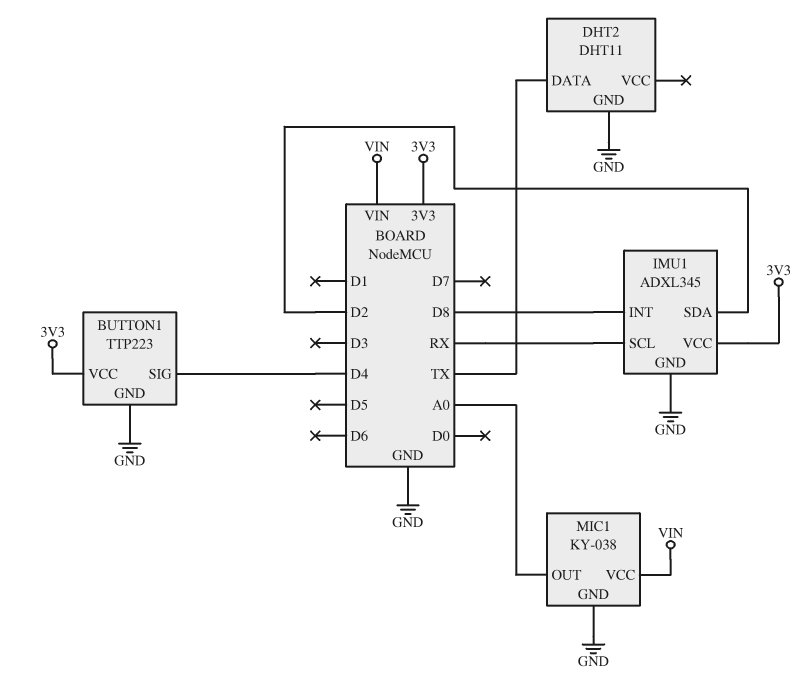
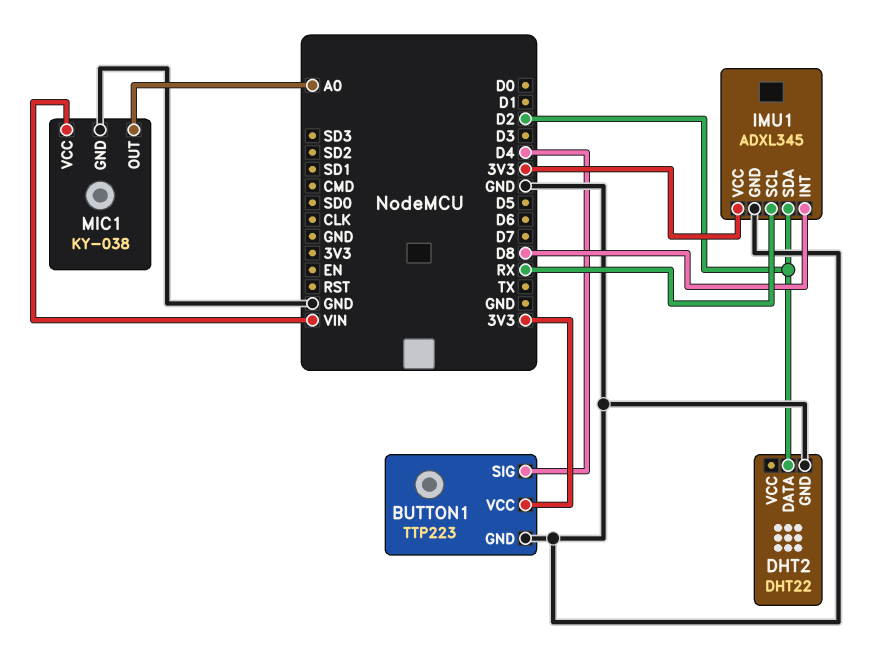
DHT2: DHT11 -> DHT22
DHT2 pin DATA: TX -> D2

